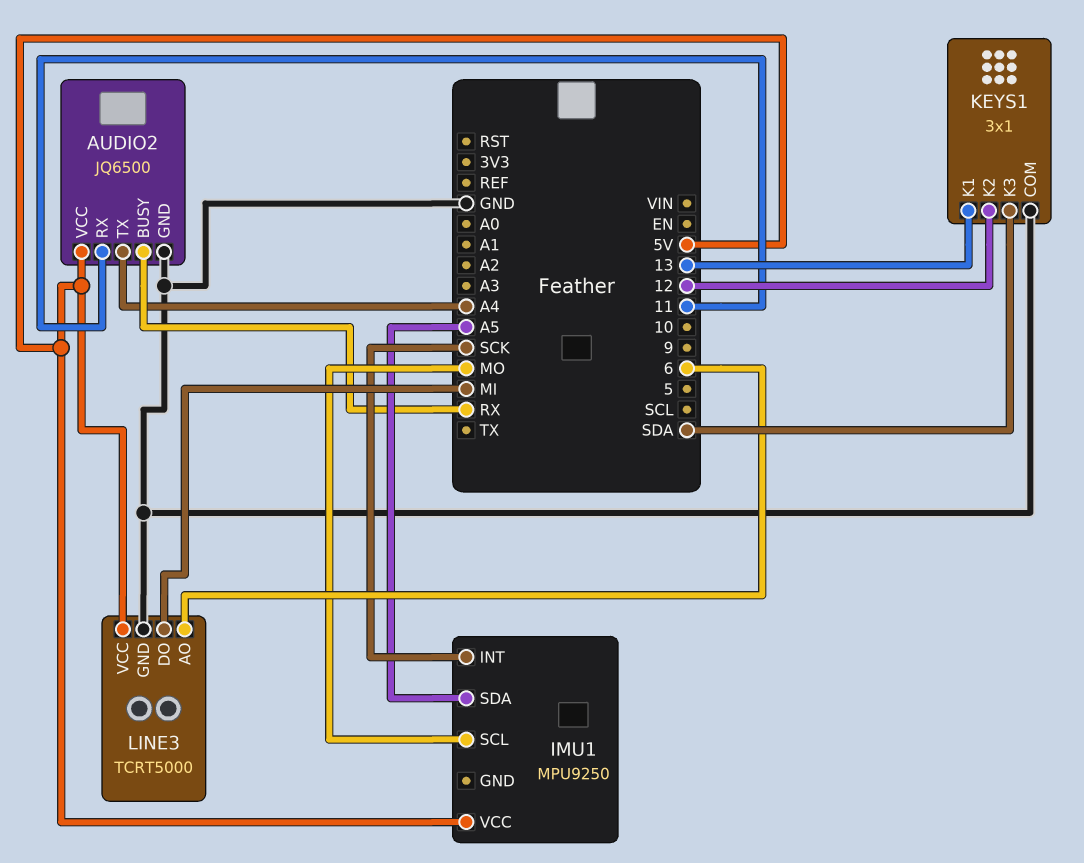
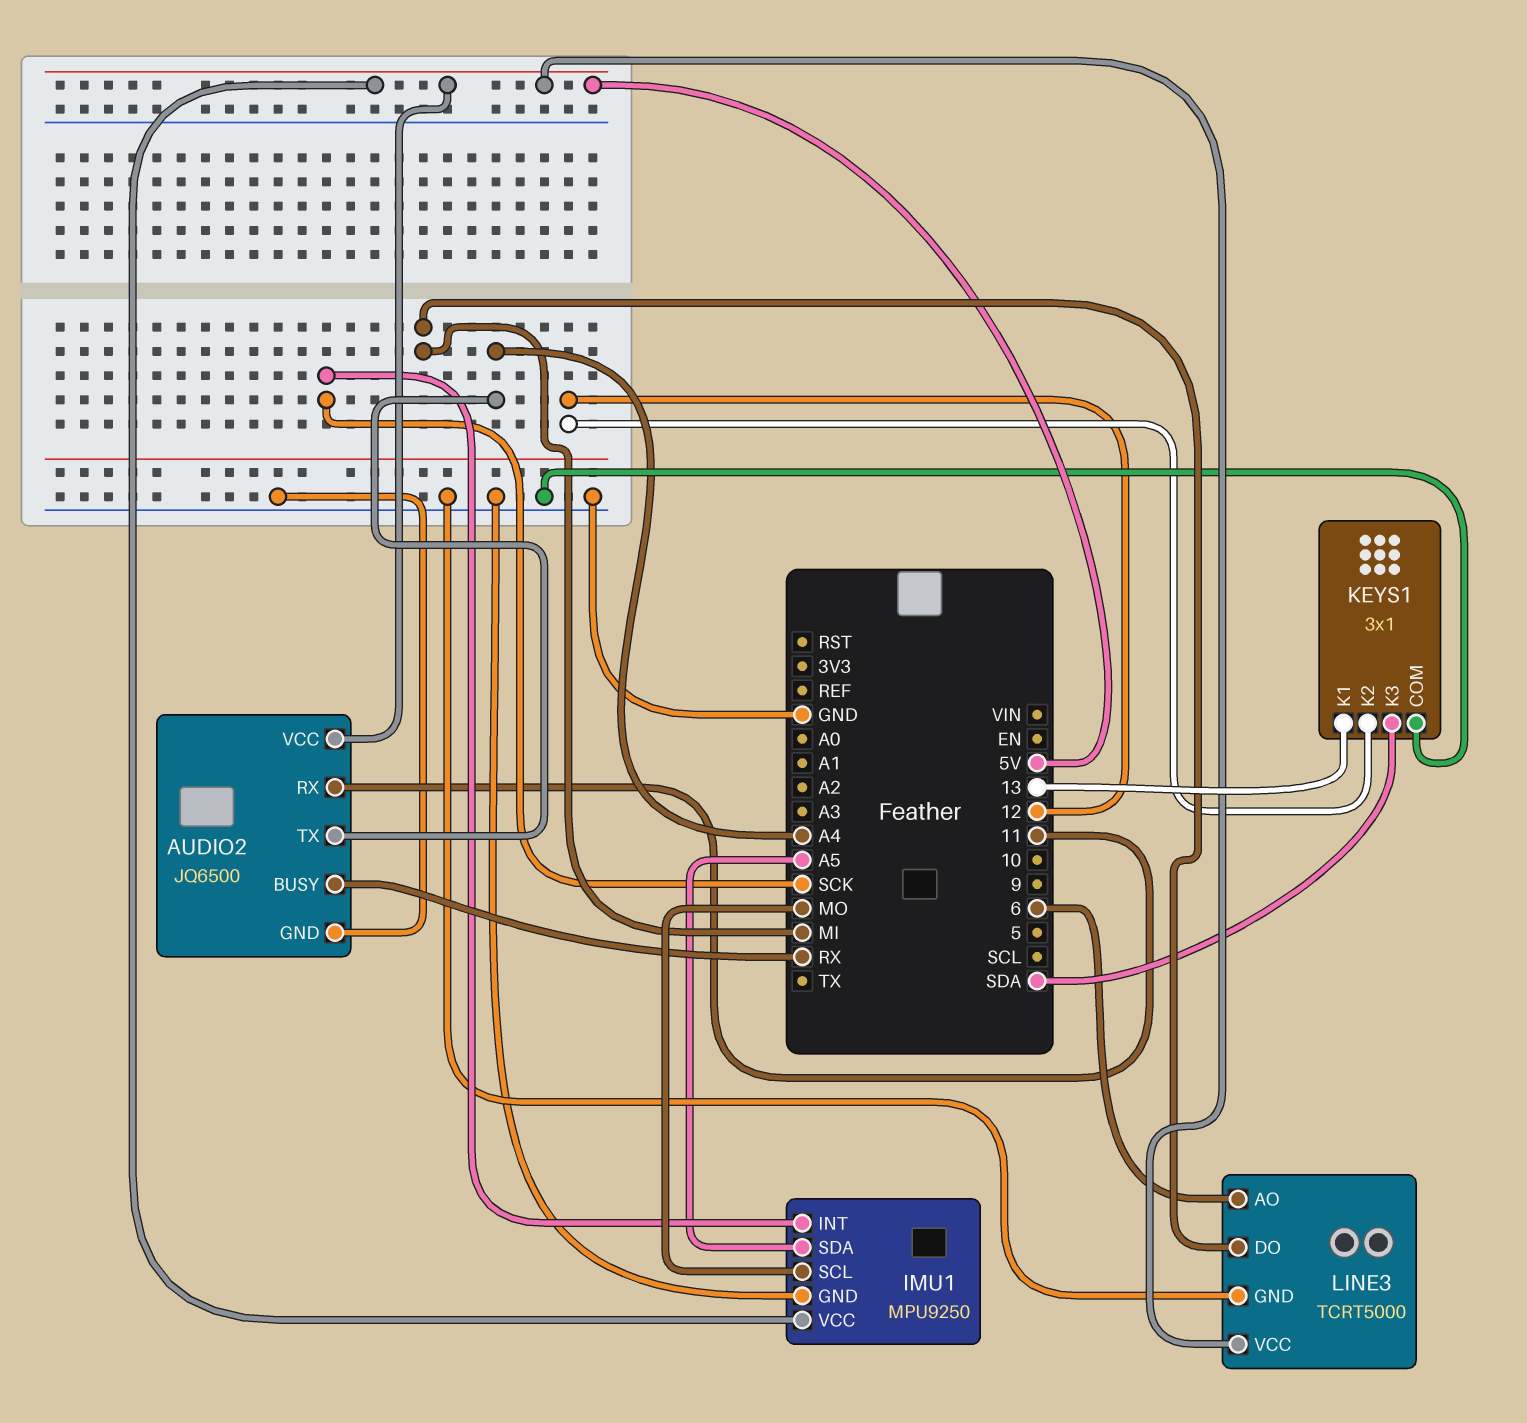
IMU1 pin GND: none -> GND

